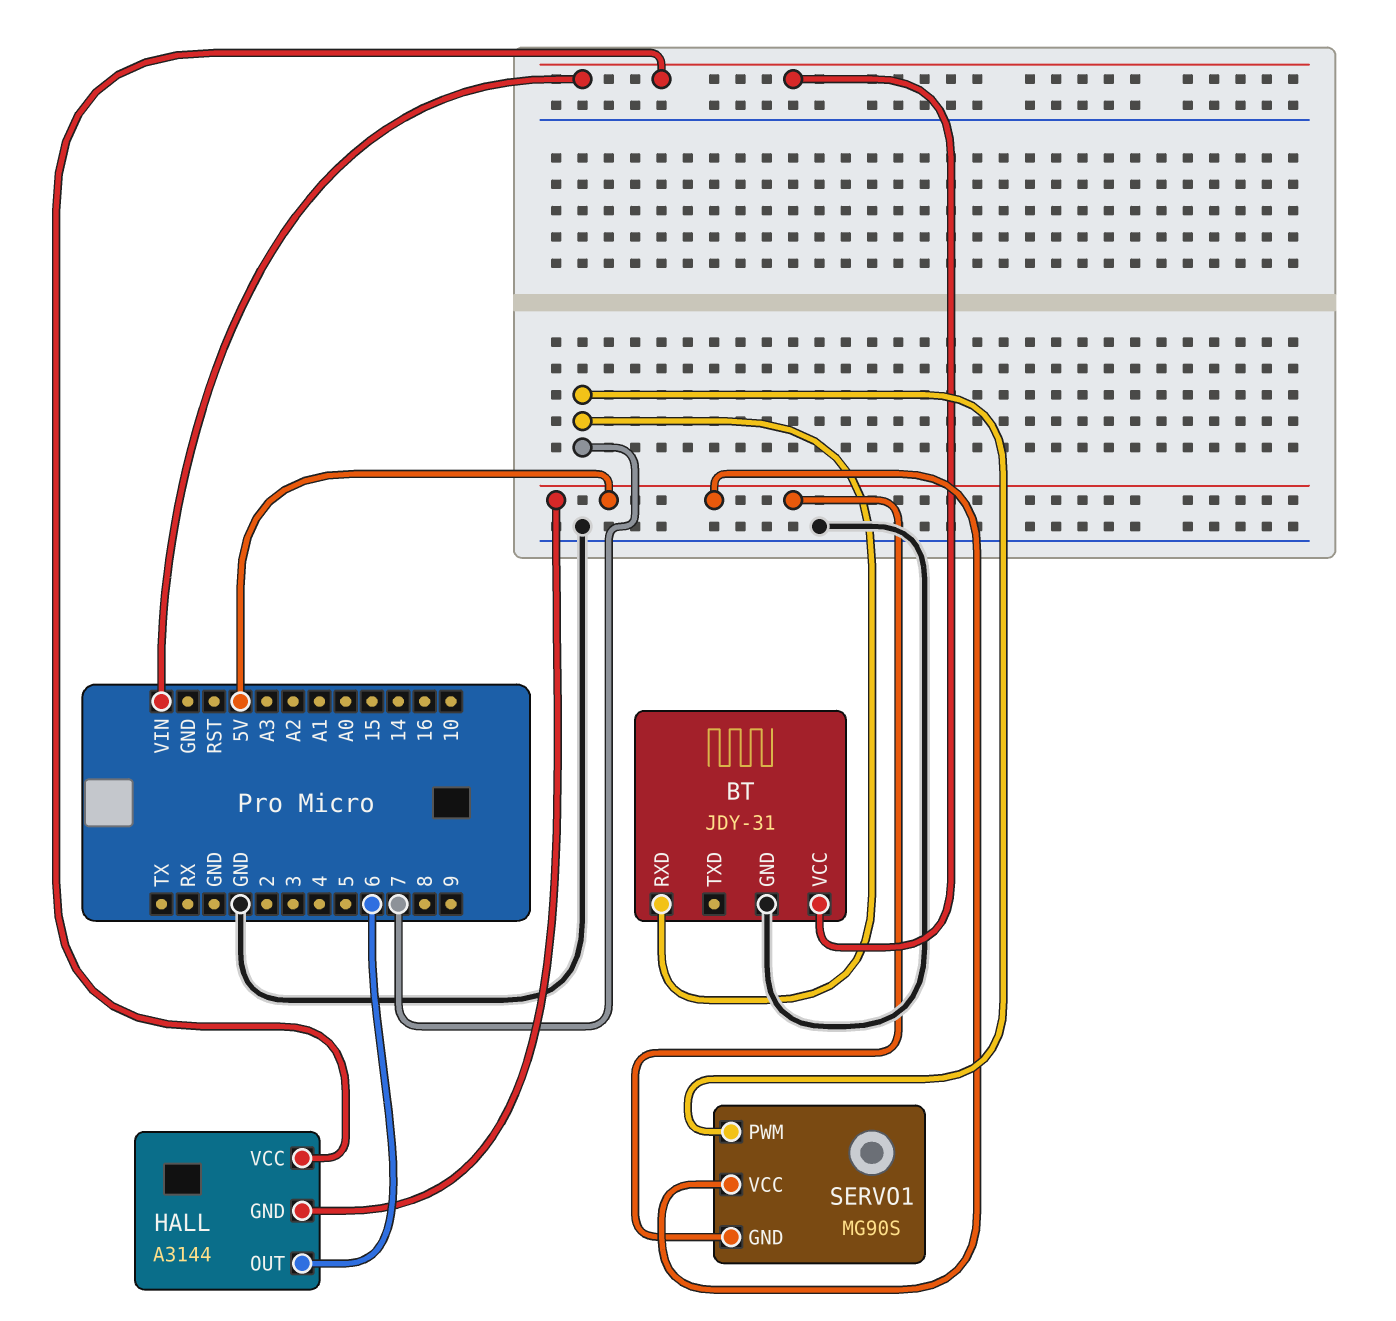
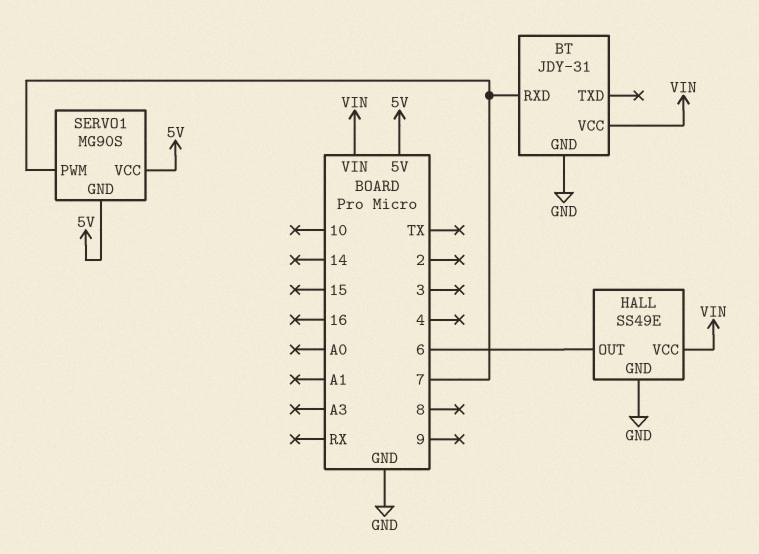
HALL: A3144 -> SS49E
HALL pin GND: 5V -> GND

